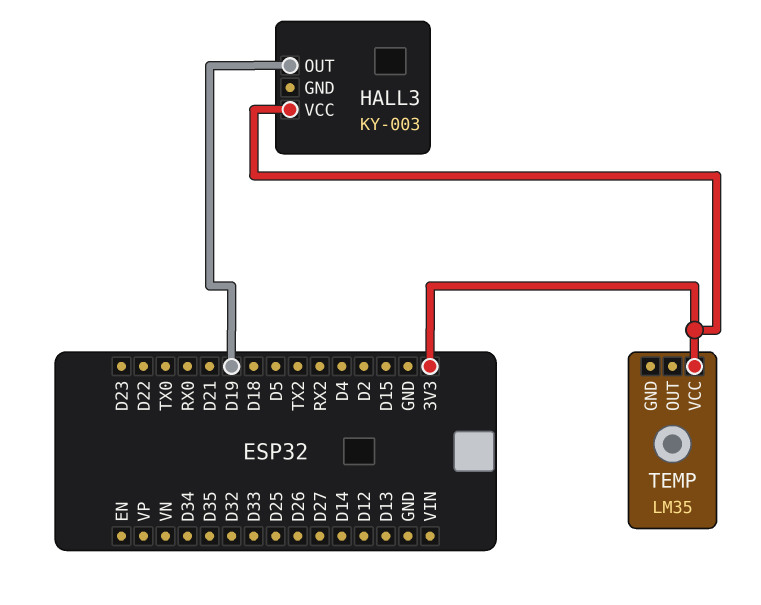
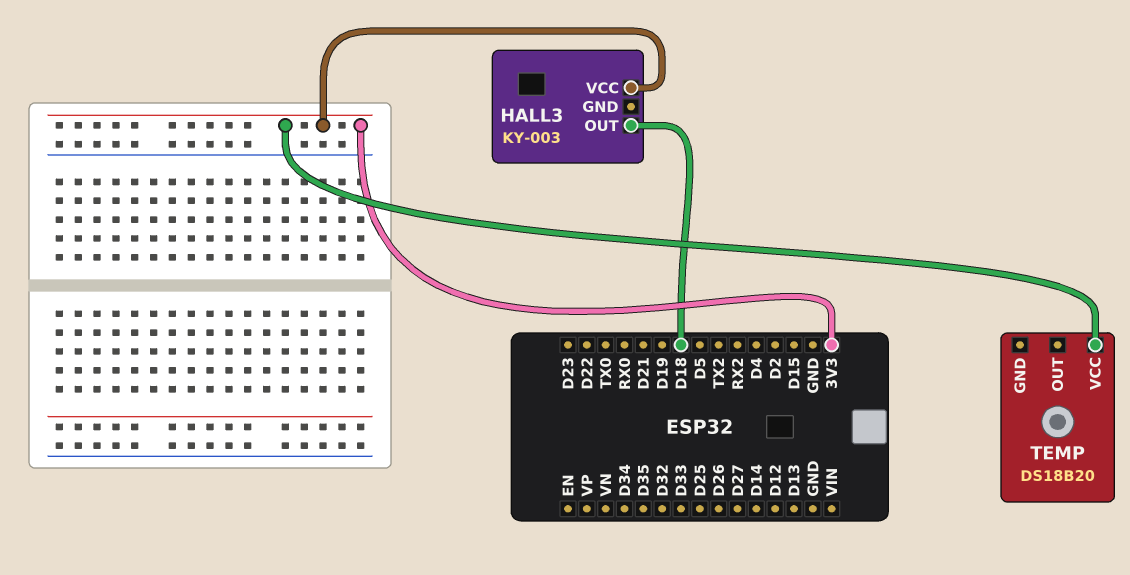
HALL3 pin OUT: D19 -> D18
TEMP: LM35 -> DS18B20

